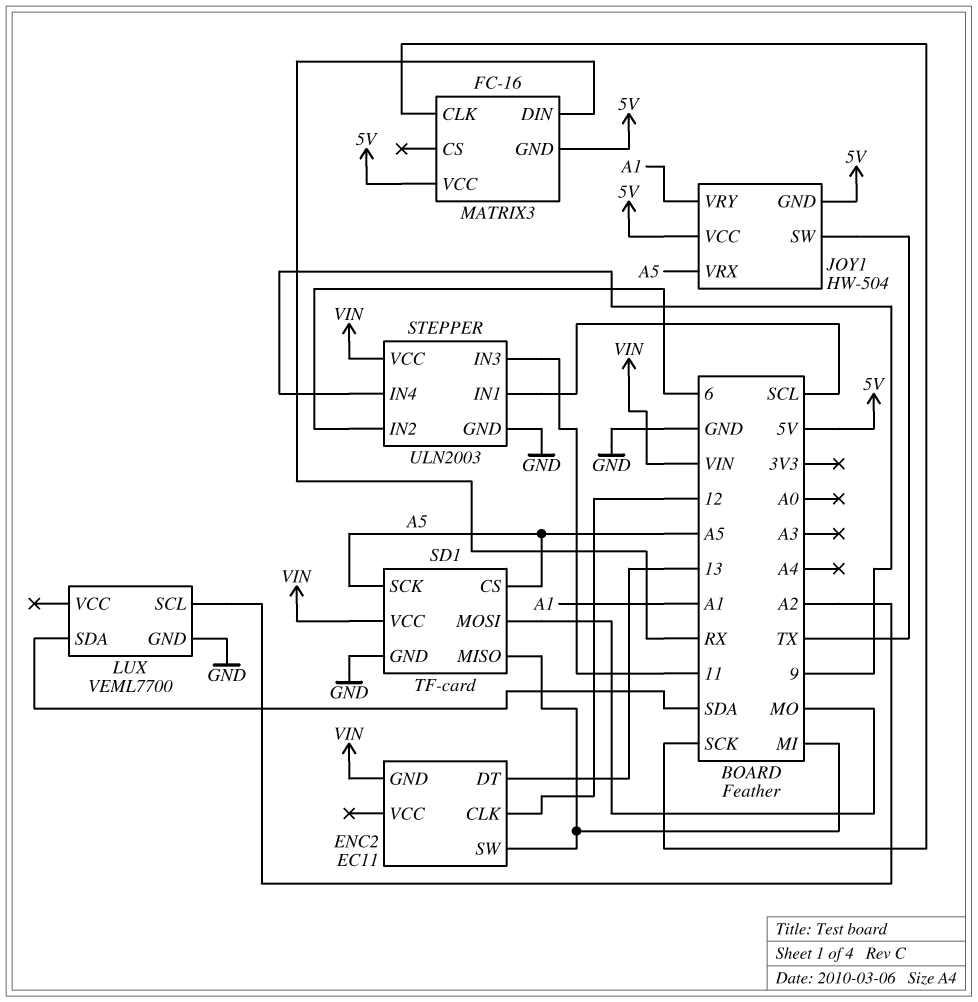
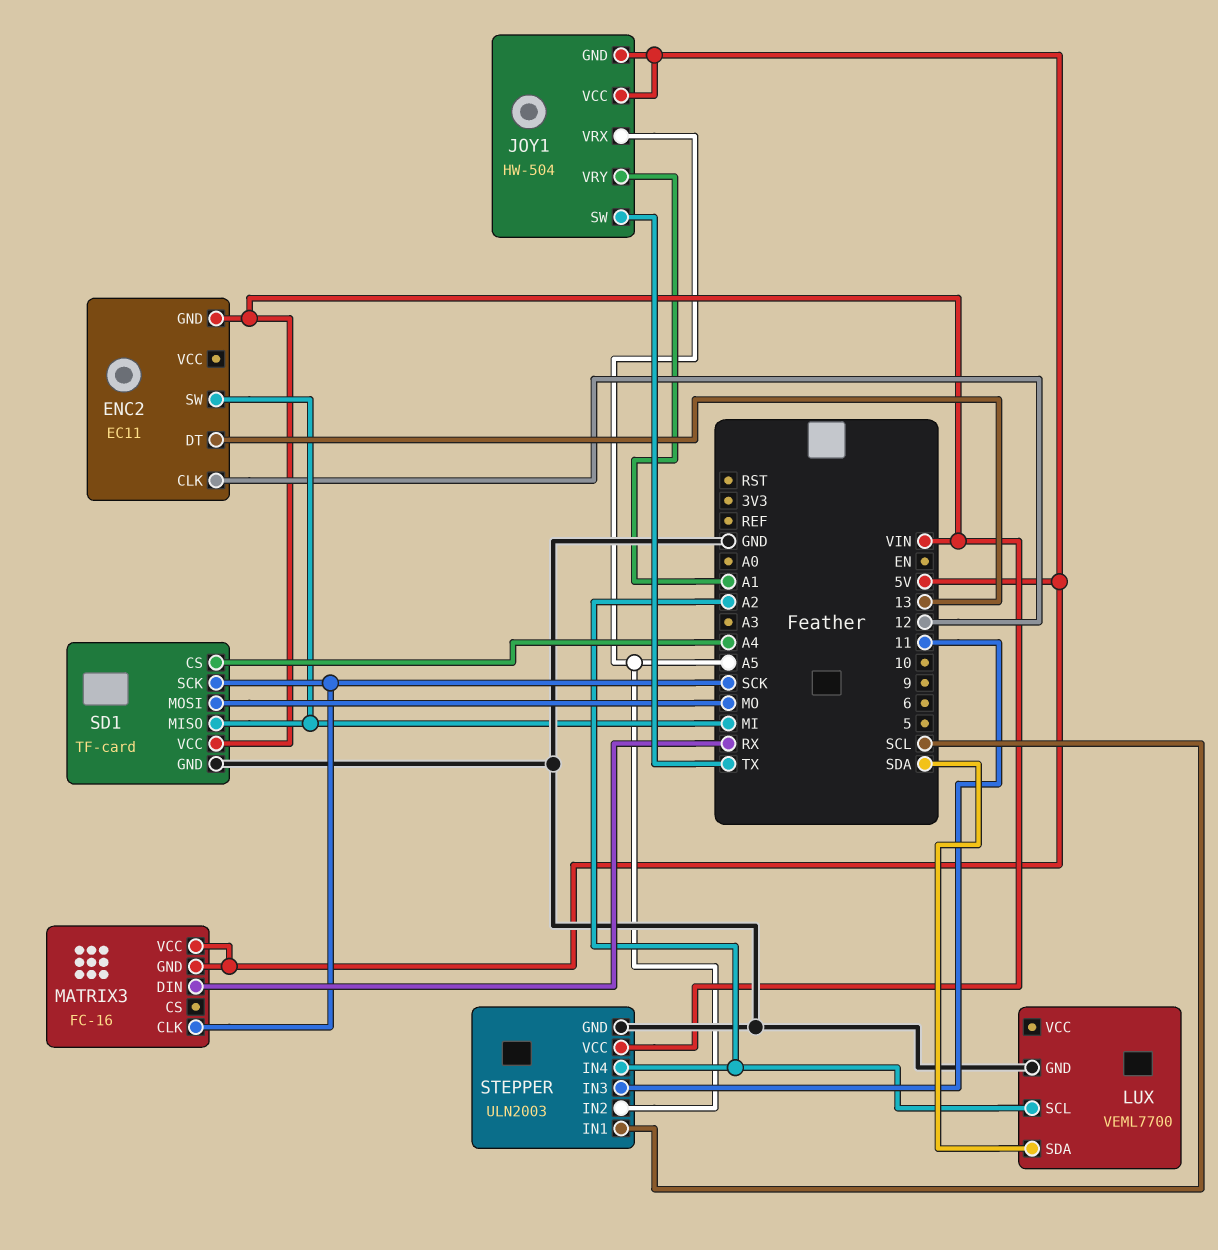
SD1 pin CS: A5 -> A4
SD1 pin SCK: A5 -> SCK
STEPPER pin IN2: 6 -> A5
STEPPER pin IN4: 9 -> A2

